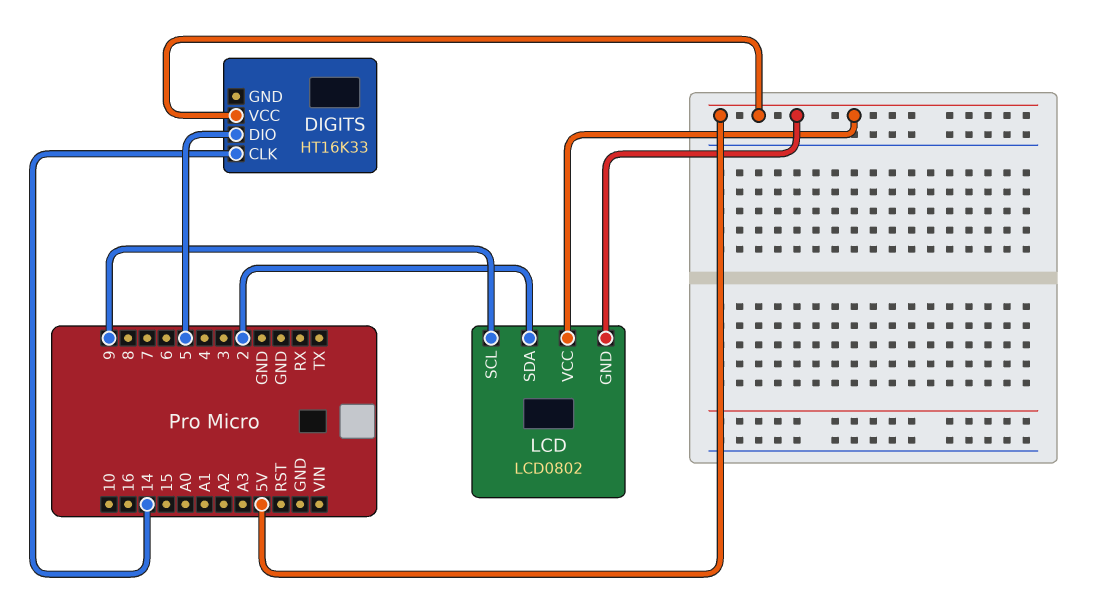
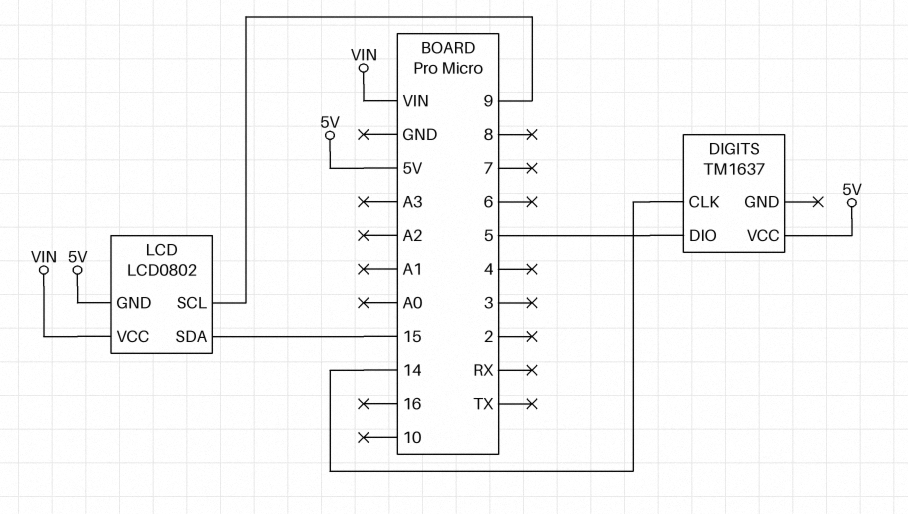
DIGITS: HT16K33 -> TM1637
LCD pin SDA: 2 -> 15
LCD pin VCC: 5V -> VIN

